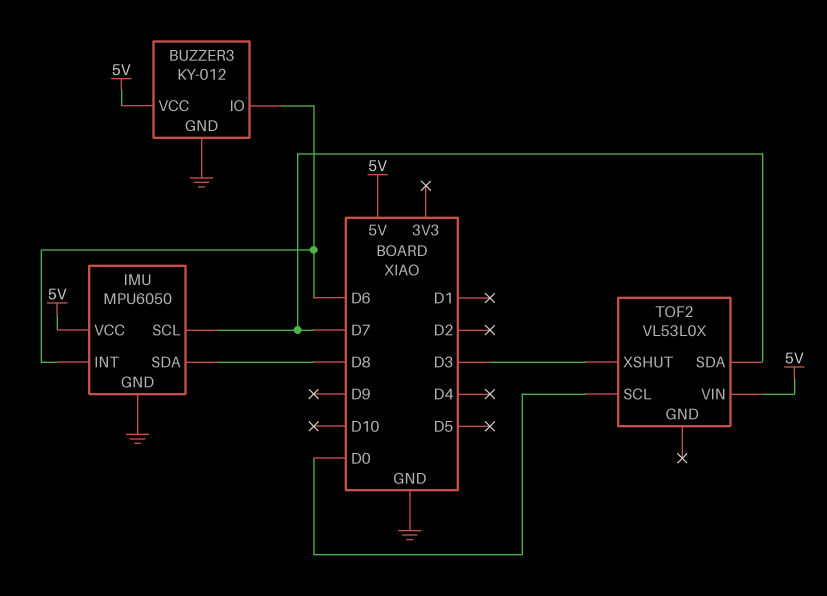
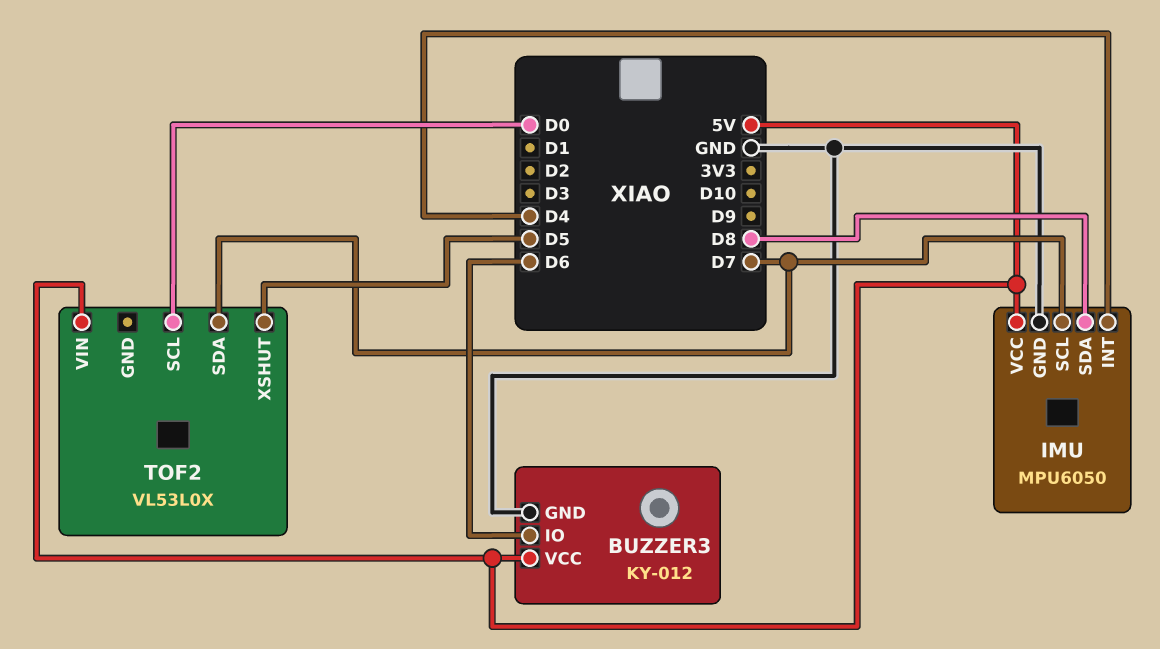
IMU pin INT: D6 -> D4
TOF2 pin XSHUT: D3 -> D5

